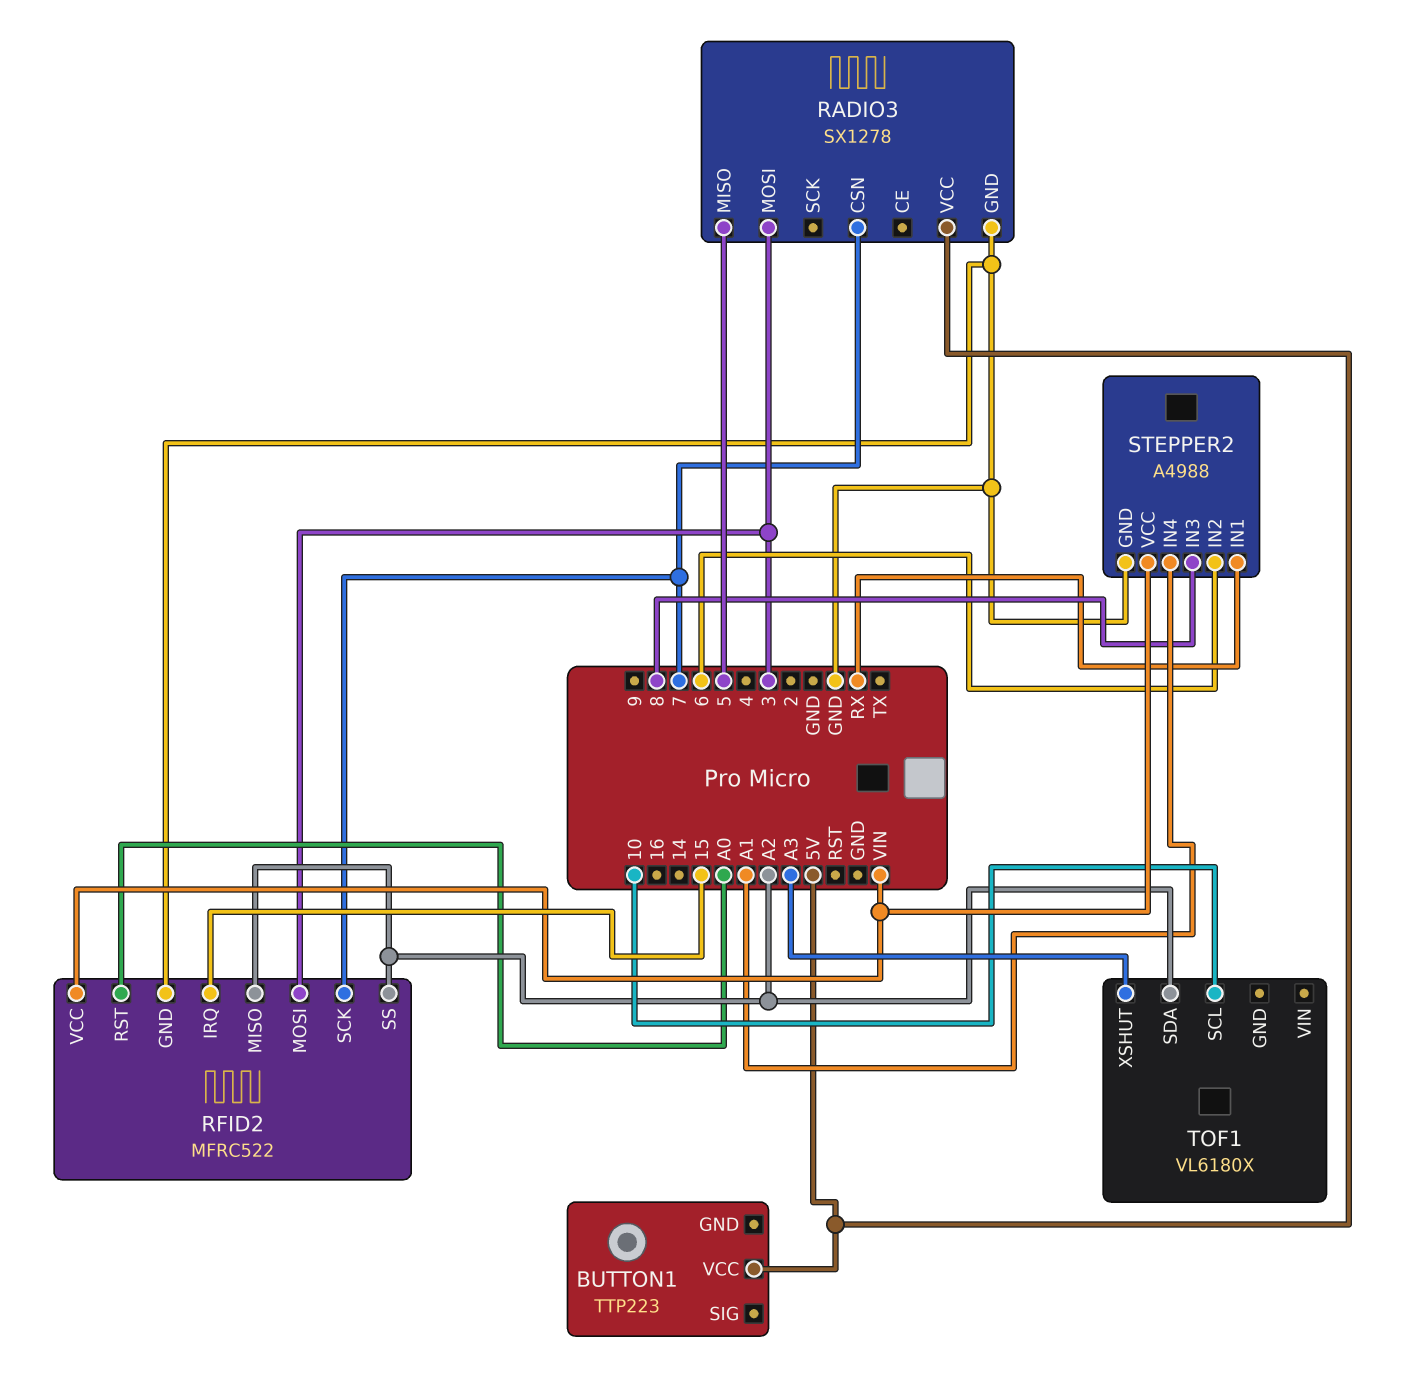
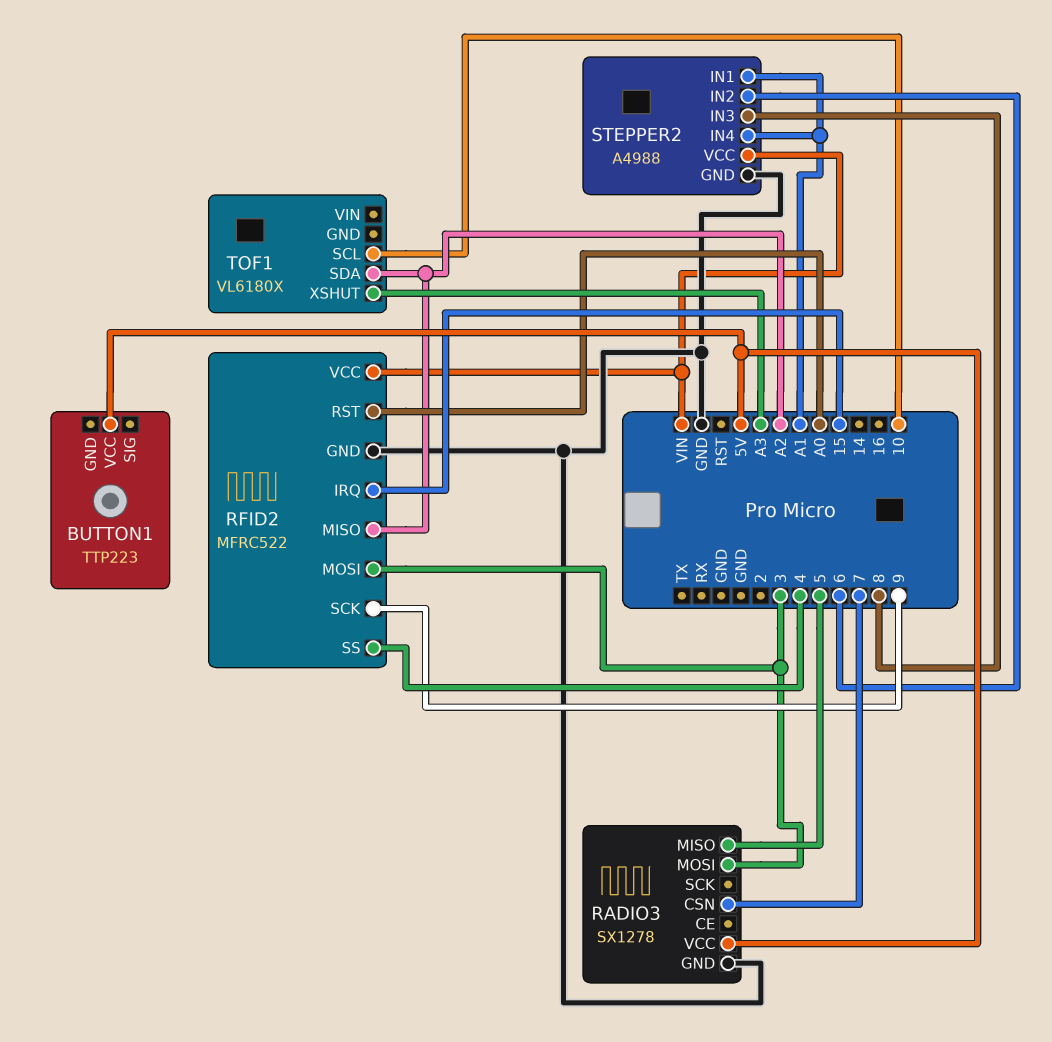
RFID2 pin SCK: 7 -> 9
RFID2 pin SS: A2 -> 4
STEPPER2 pin IN1: RX -> A1

